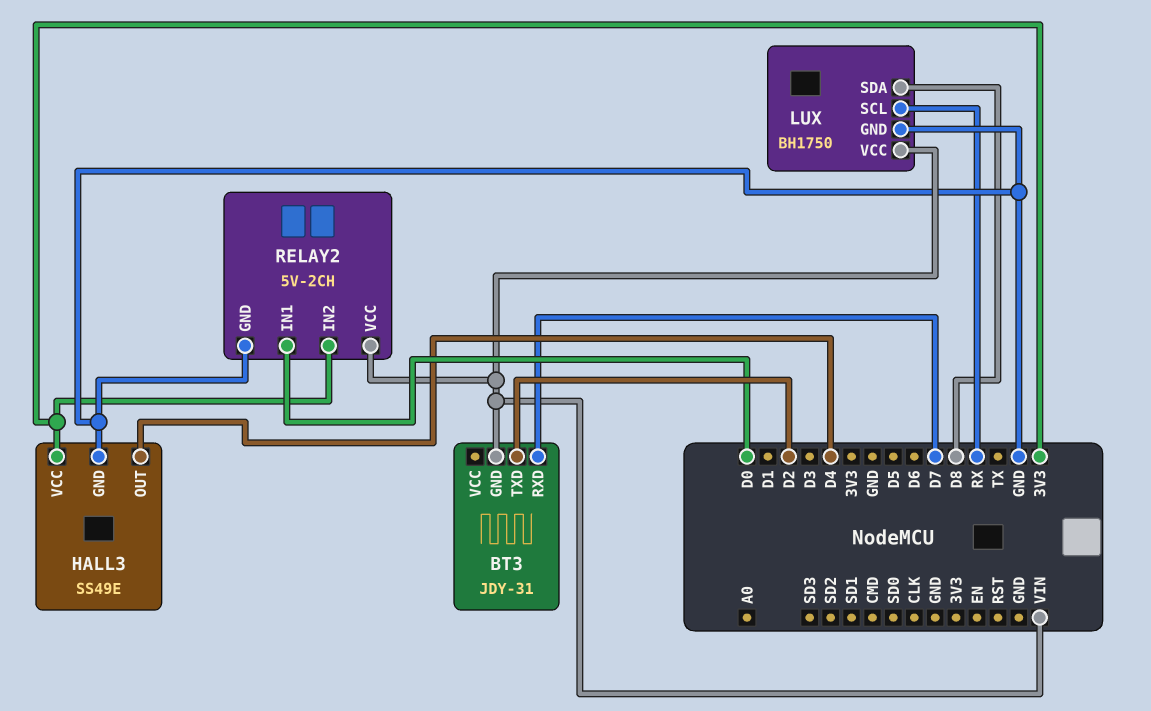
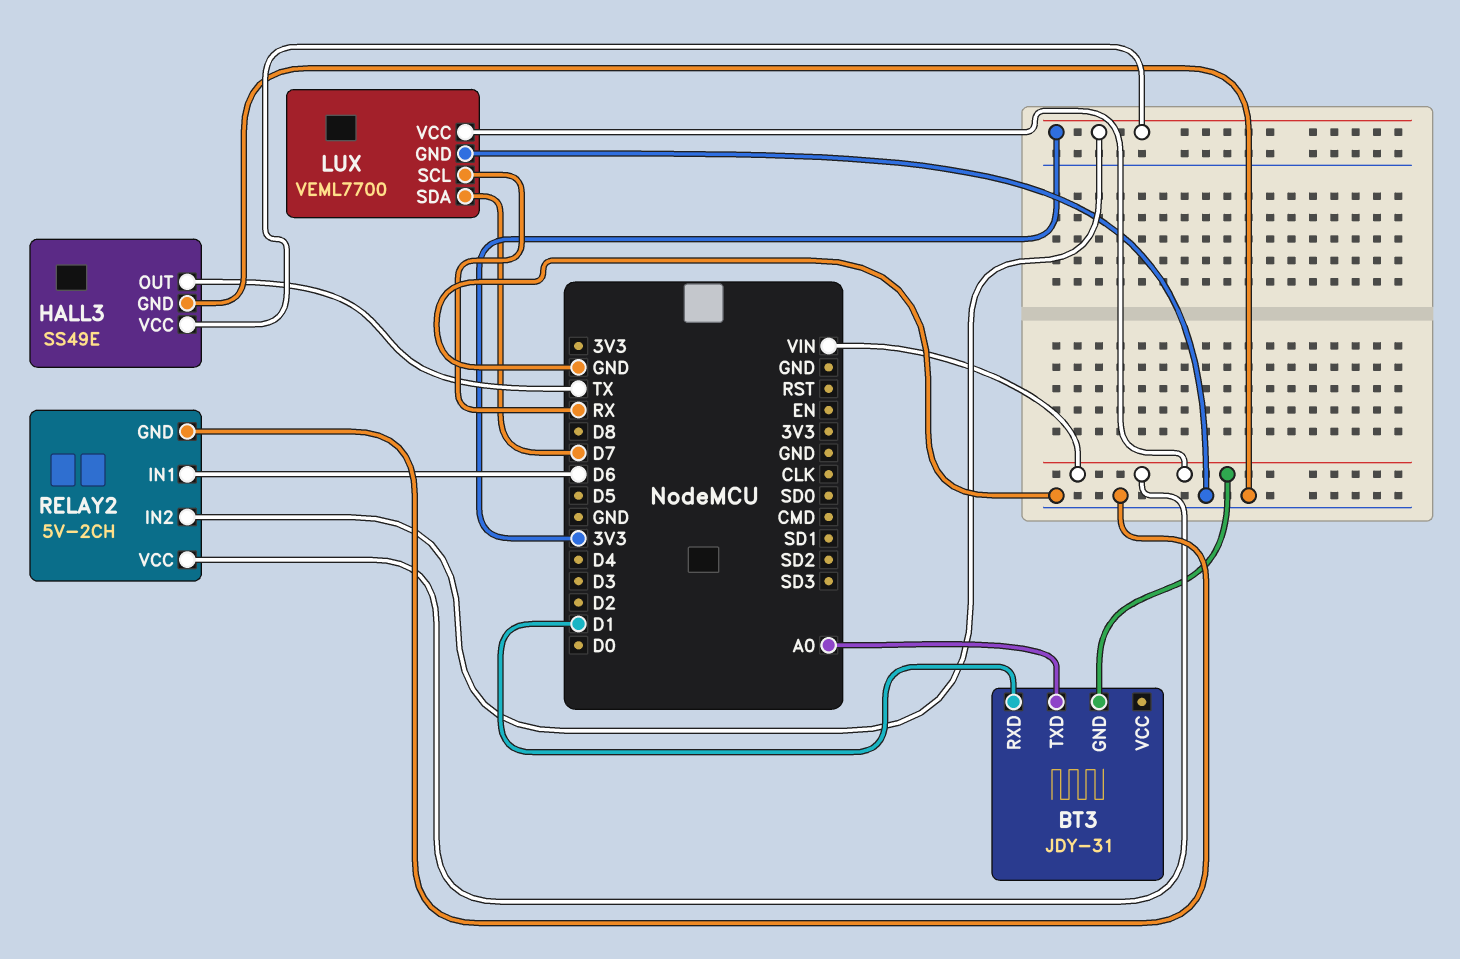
BT3 pin RXD: D7 -> D1
BT3 pin TXD: D2 -> A0
HALL3 pin OUT: D4 -> TX
LUX: BH1750 -> VEML7700
LUX pin SDA: D8 -> D7
RELAY2 pin IN1: D0 -> D6

